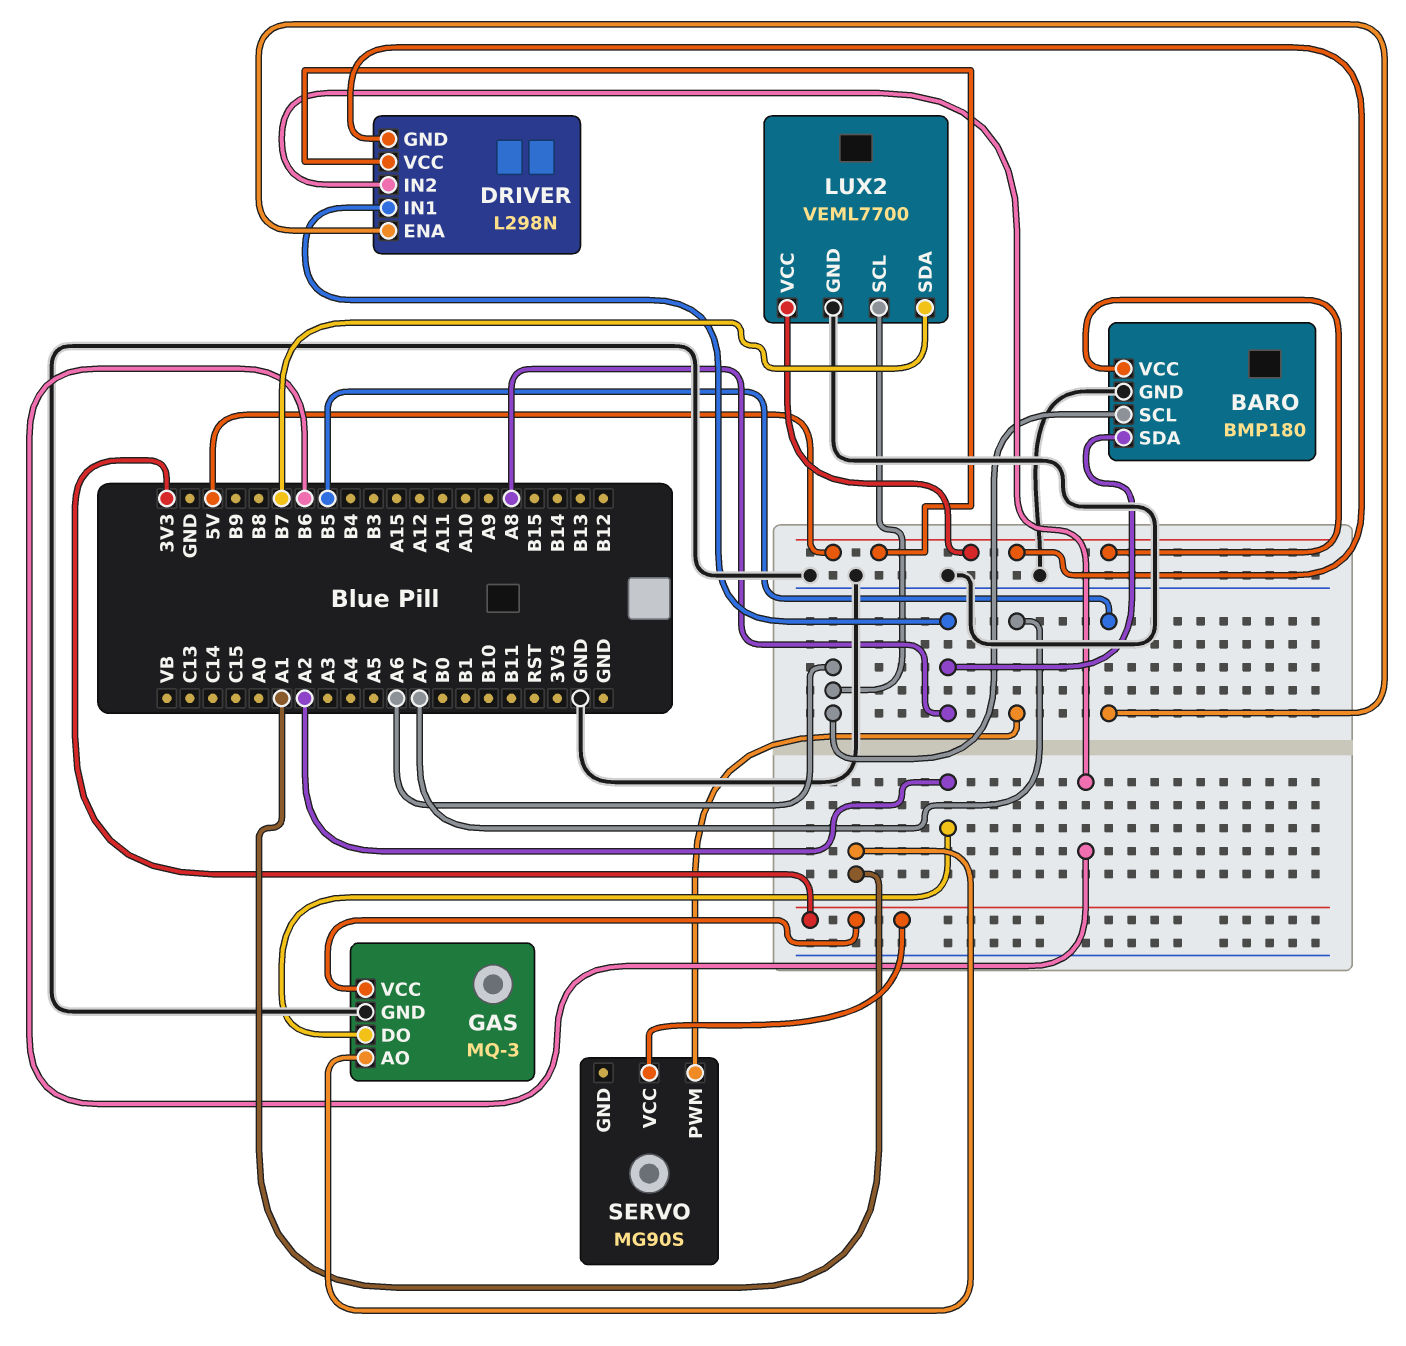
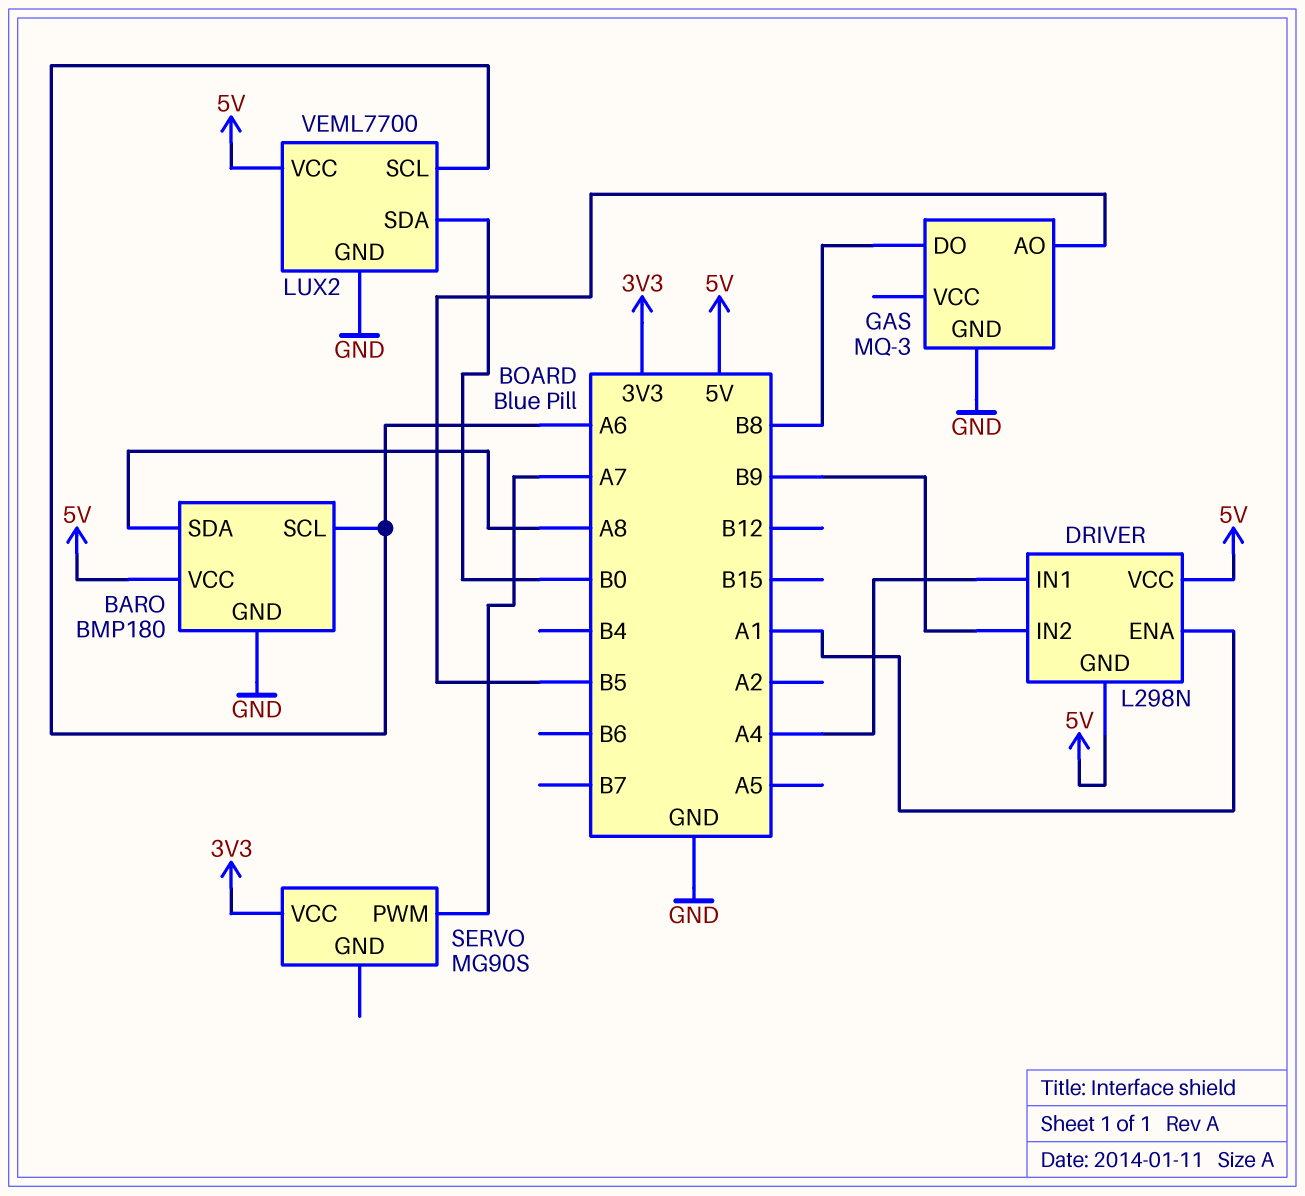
DRIVER pin ENA: B5 -> A1
DRIVER pin IN1: A8 -> A4
DRIVER pin IN2: B6 -> B9
GAS pin AO: A1 -> B5
GAS pin DO: A2 -> B8
GAS pin VCC: 3V3 -> none
LUX2 pin SDA: B7 -> B0

